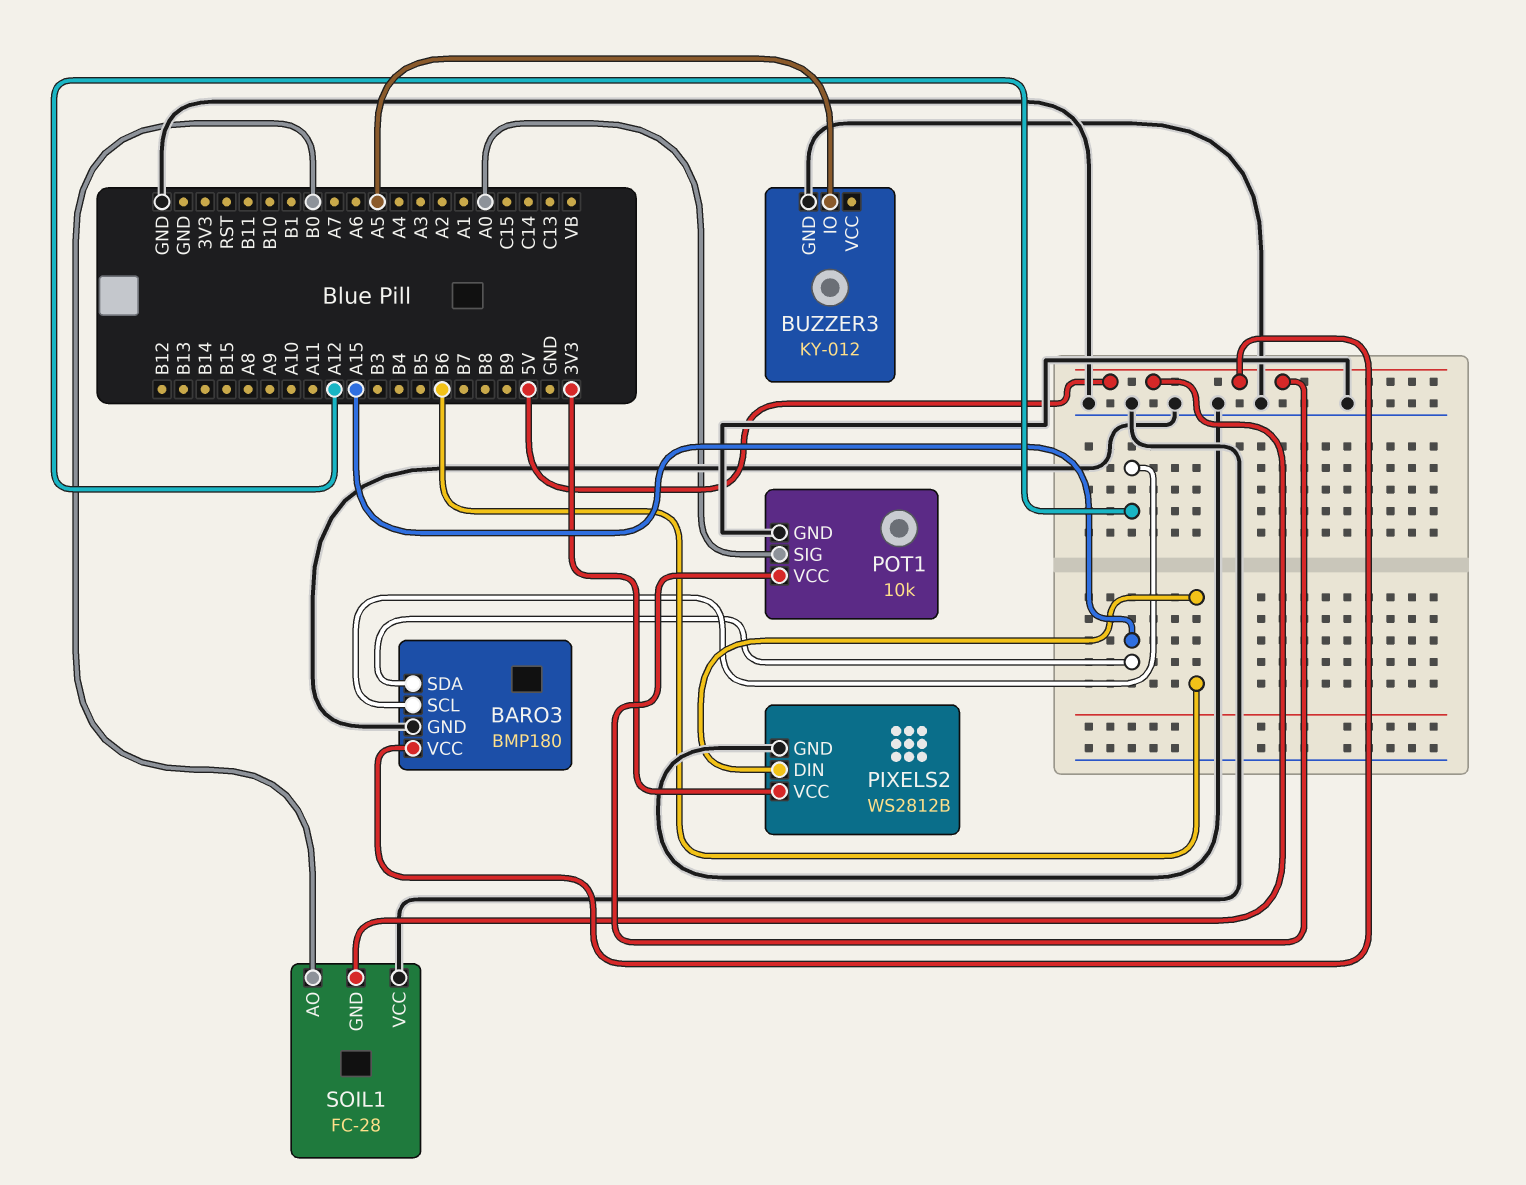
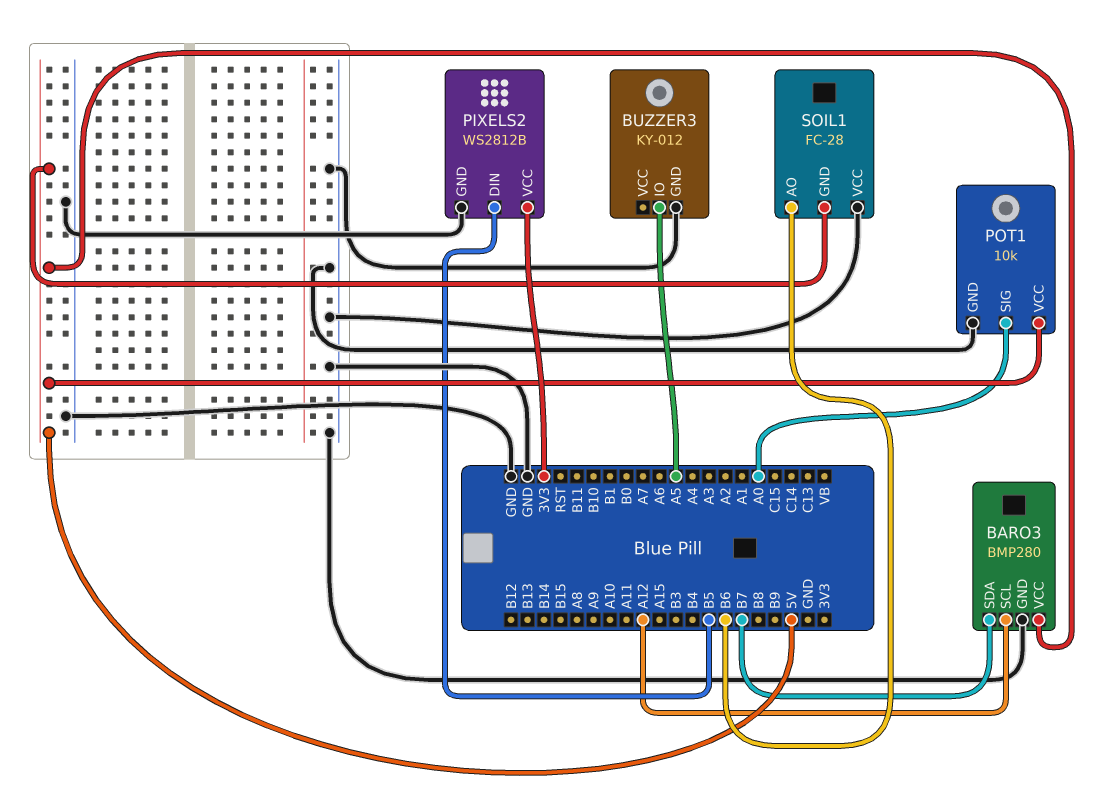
BARO3: BMP180 -> BMP280
BARO3 pin SDA: A15 -> B7
PIXELS2 pin DIN: B6 -> B5
SOIL1 pin AO: B0 -> B6

